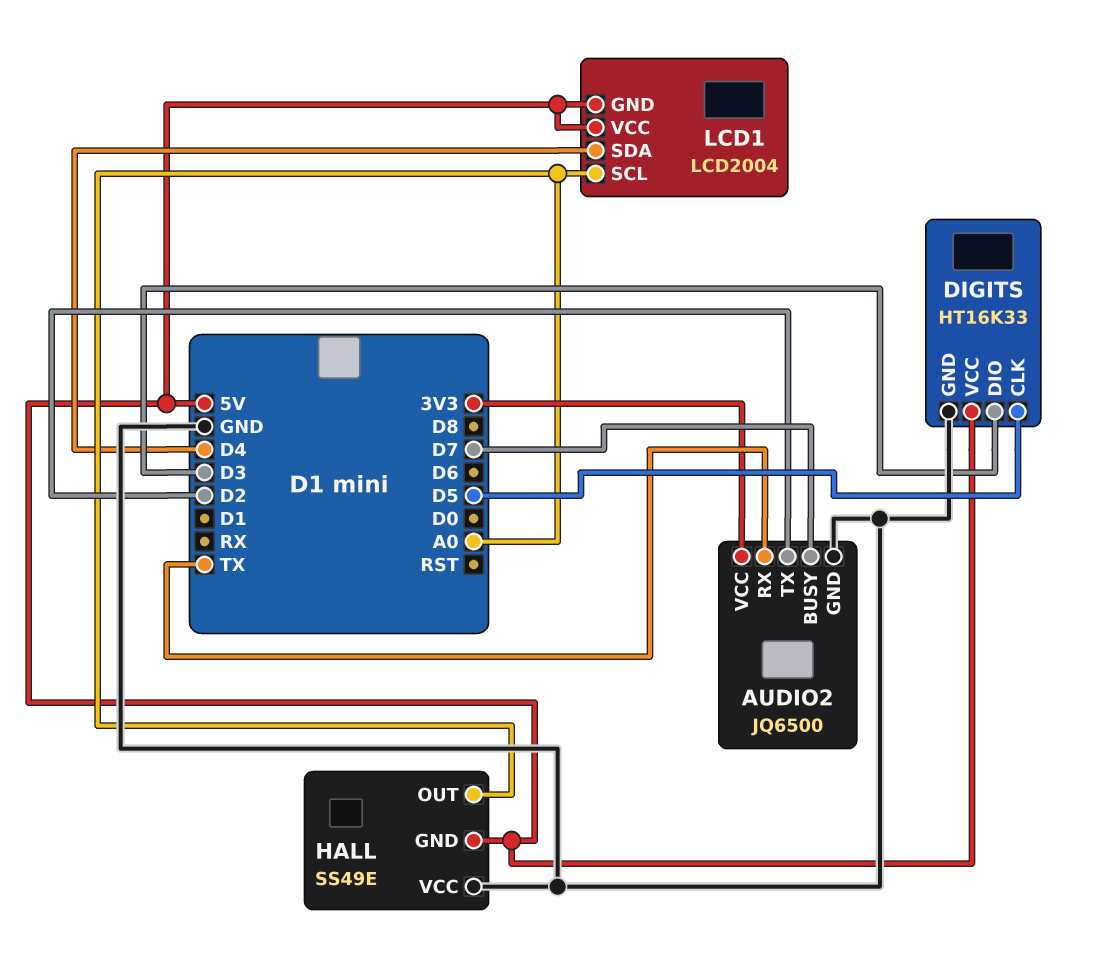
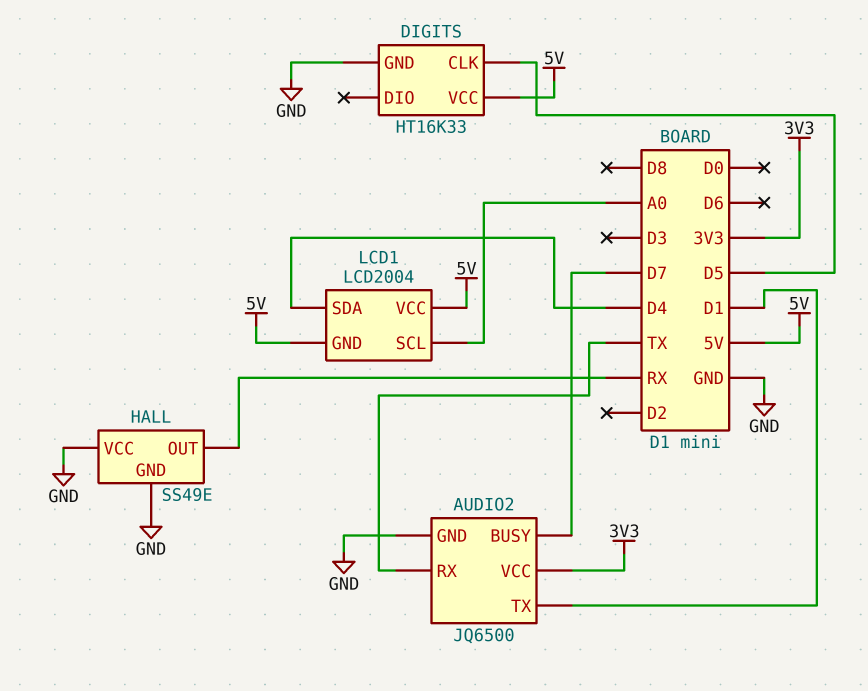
AUDIO2 pin TX: D2 -> D1
DIGITS pin DIO: D3 -> none
HALL pin GND: 5V -> GND
HALL pin OUT: A0 -> RX

